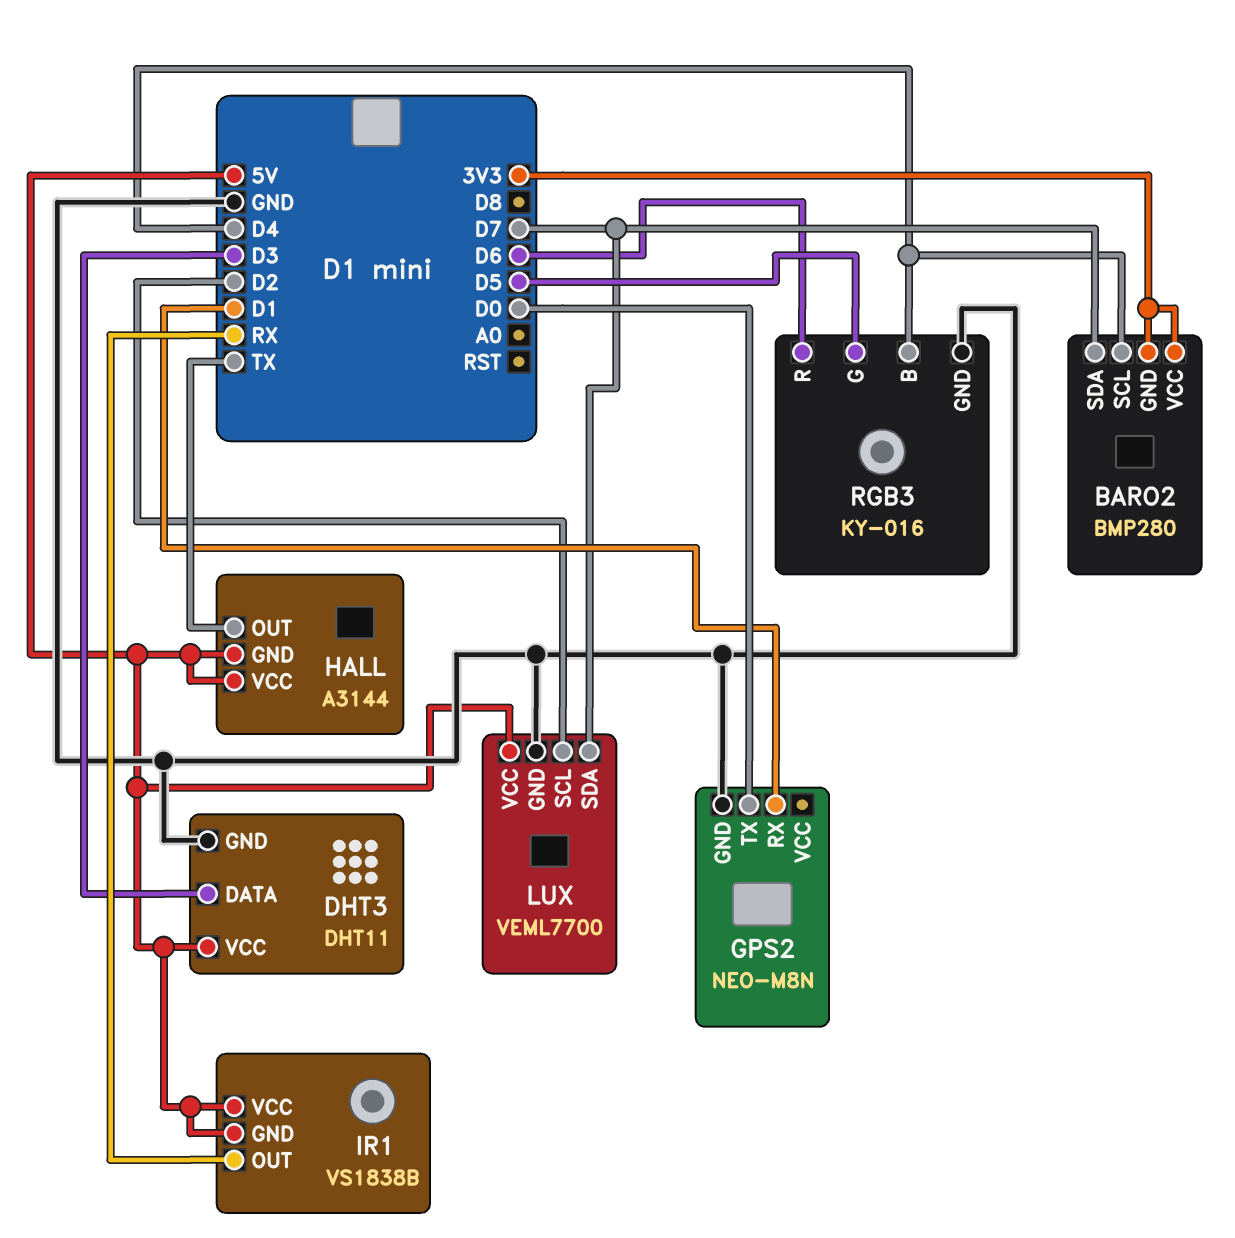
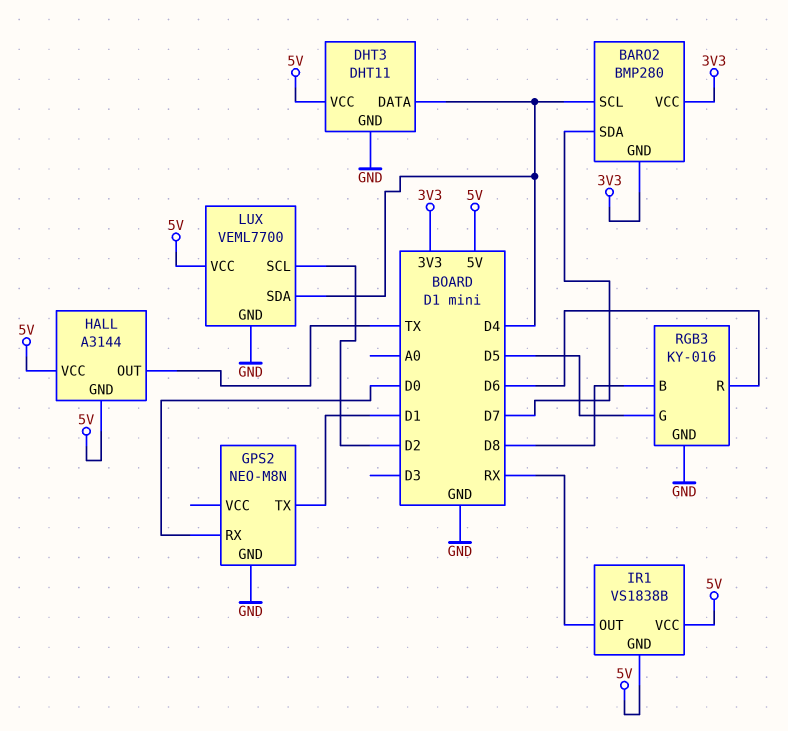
DHT3 pin DATA: D3 -> D4
GPS2 pin RX: D1 -> D0
GPS2 pin TX: D0 -> D1
LUX pin SDA: D7 -> D4
RGB3 pin B: D4 -> D8

